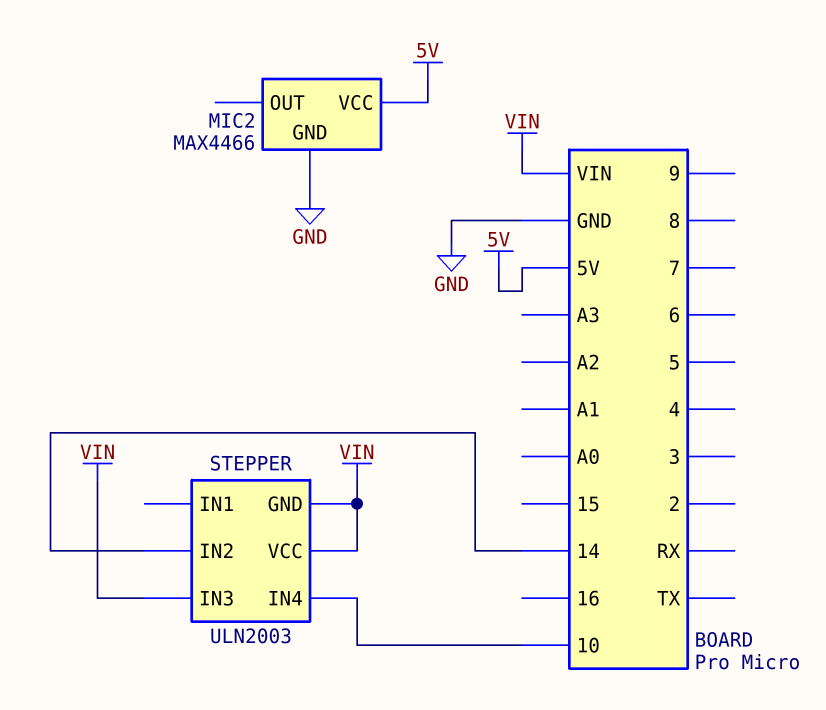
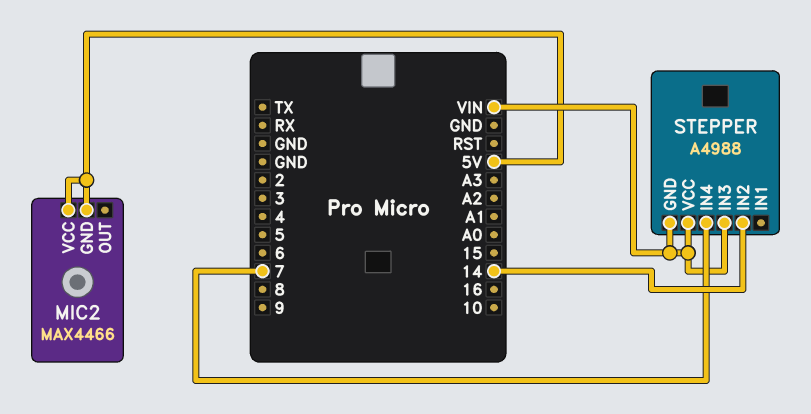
MIC2 pin GND: GND -> 5V
STEPPER: ULN2003 -> A4988
STEPPER pin IN4: 10 -> 7

